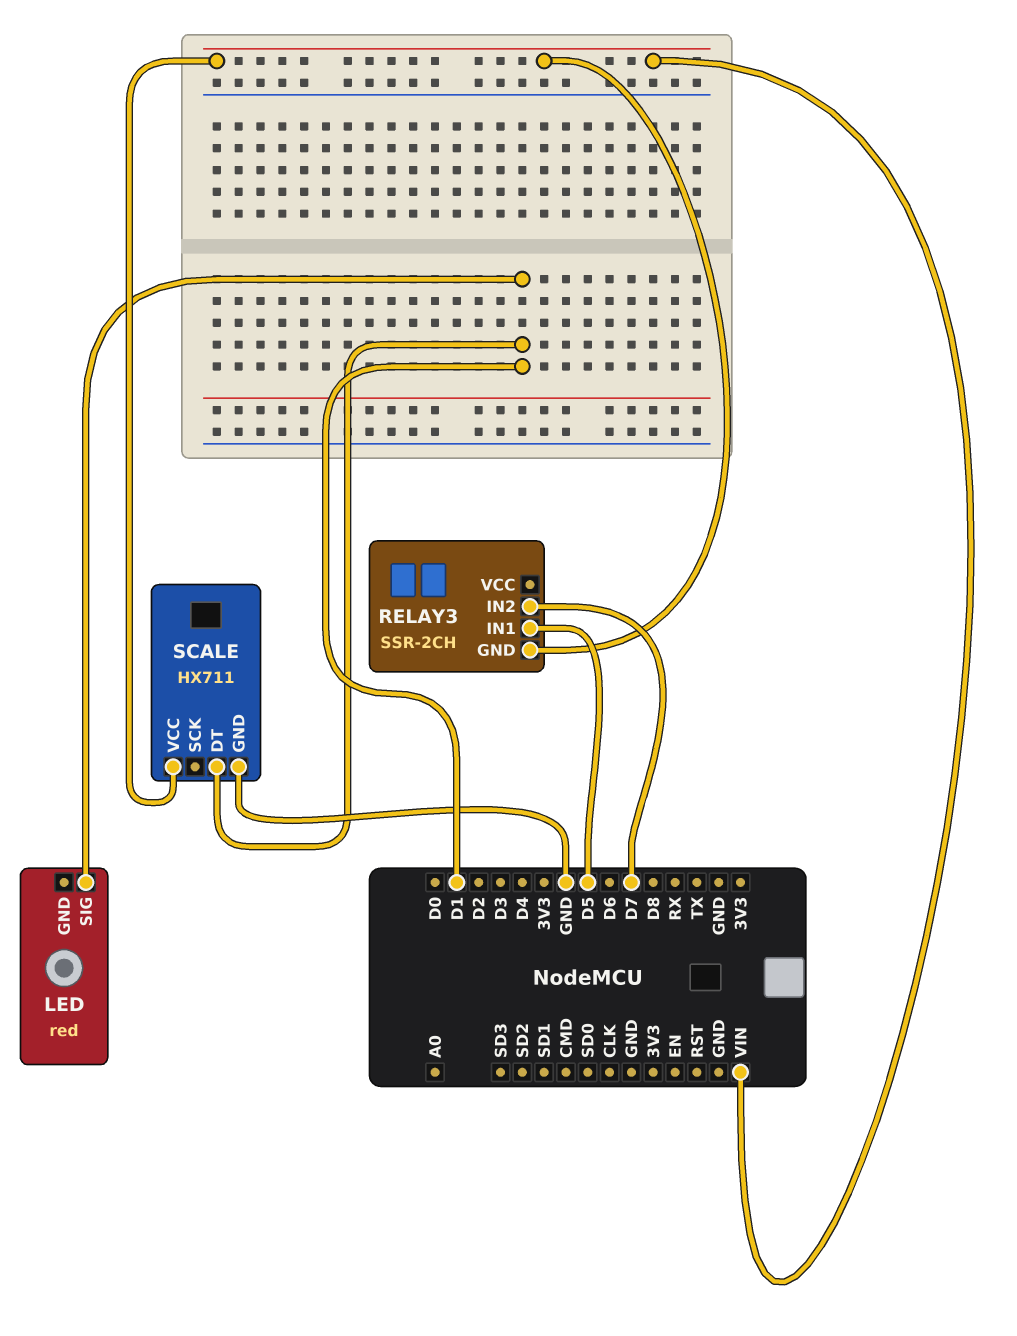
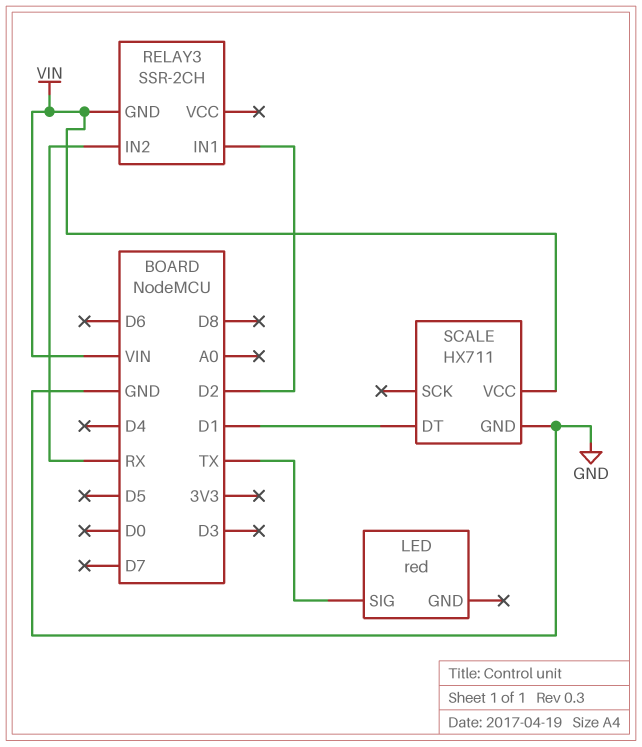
LED pin SIG: D1 -> TX
RELAY3 pin IN1: D5 -> D2
RELAY3 pin IN2: D7 -> RX

